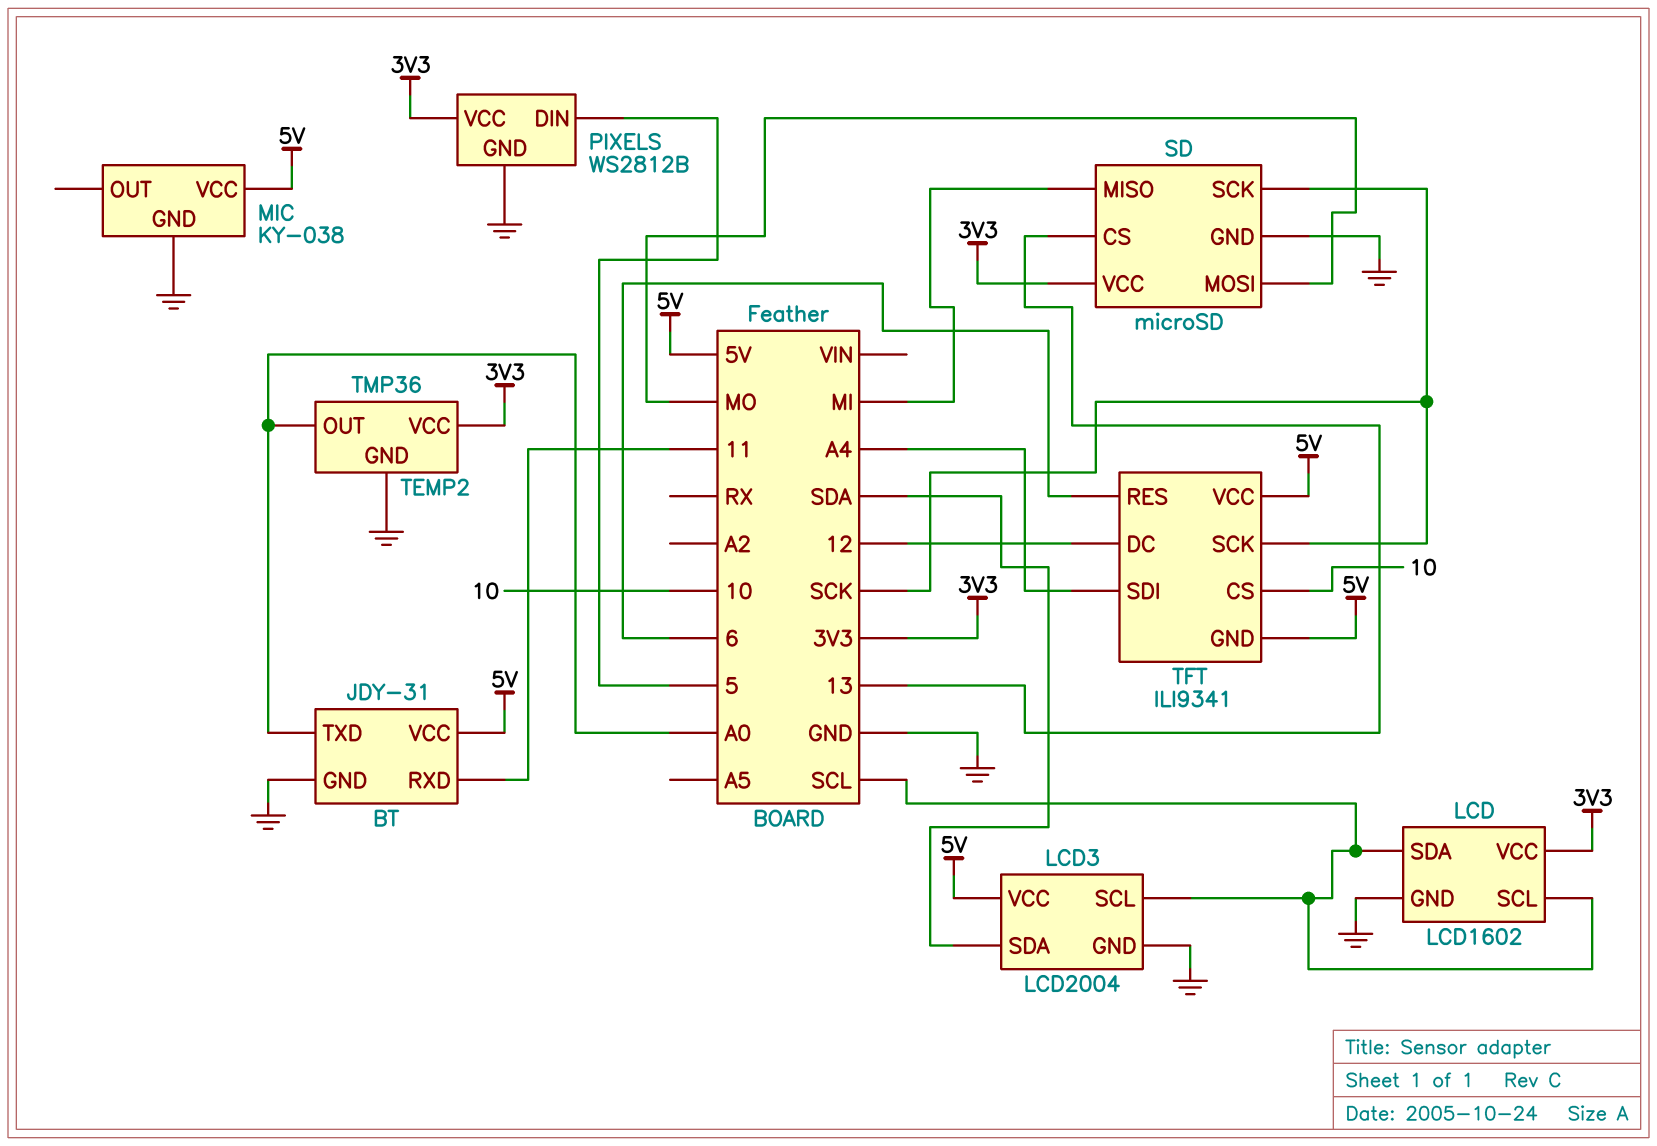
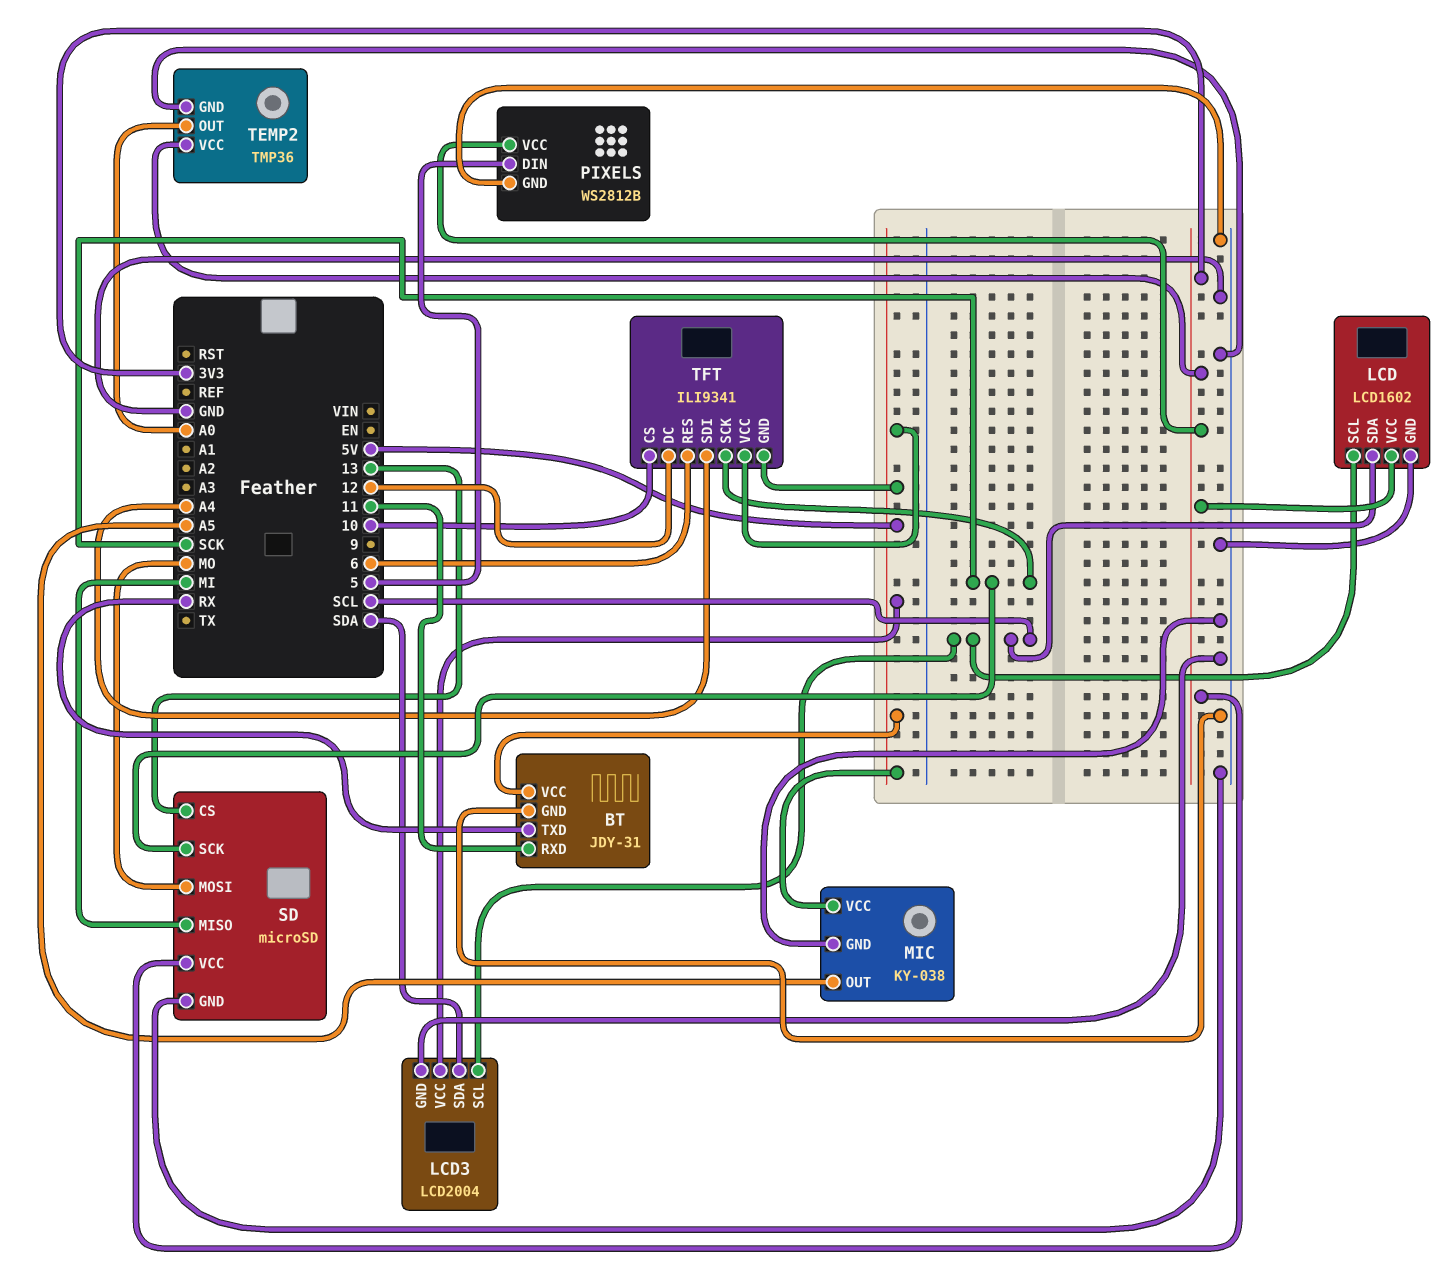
BT pin TXD: A0 -> RX
MIC pin OUT: none -> A5

